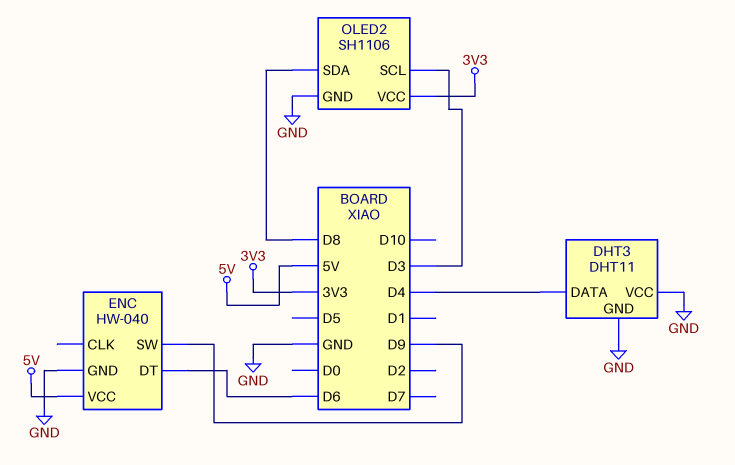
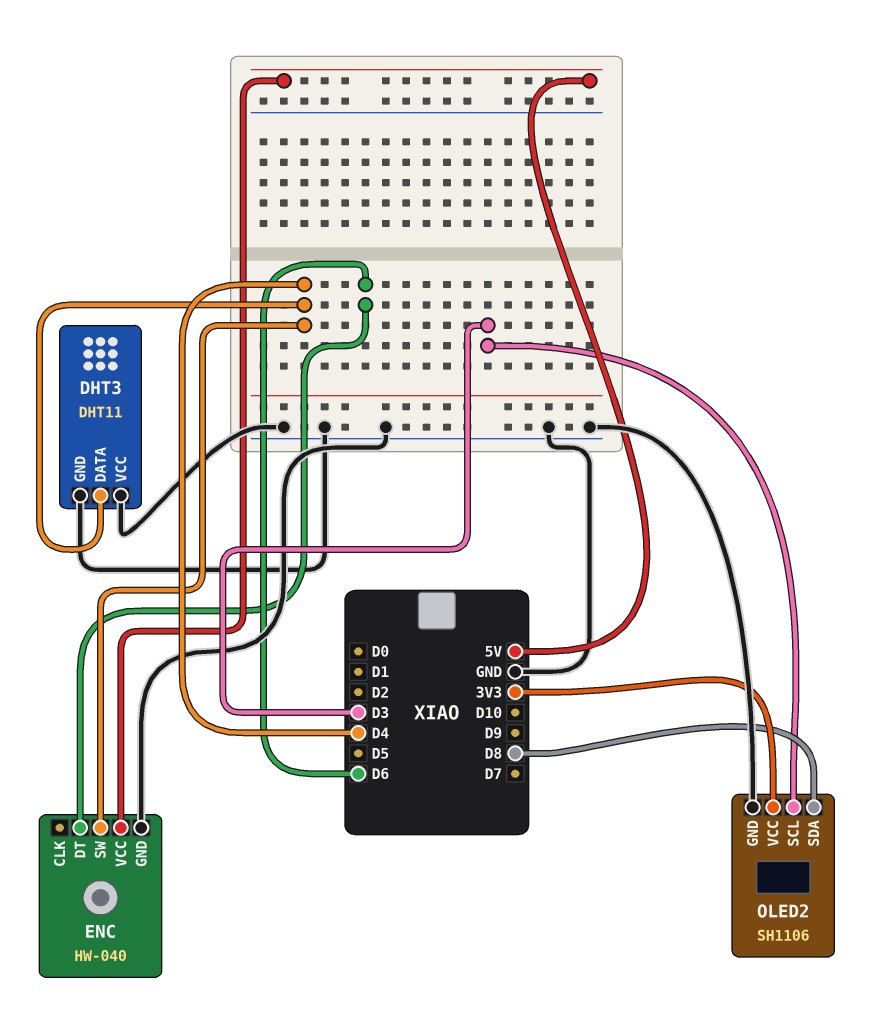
ENC pin SW: D9 -> D4

